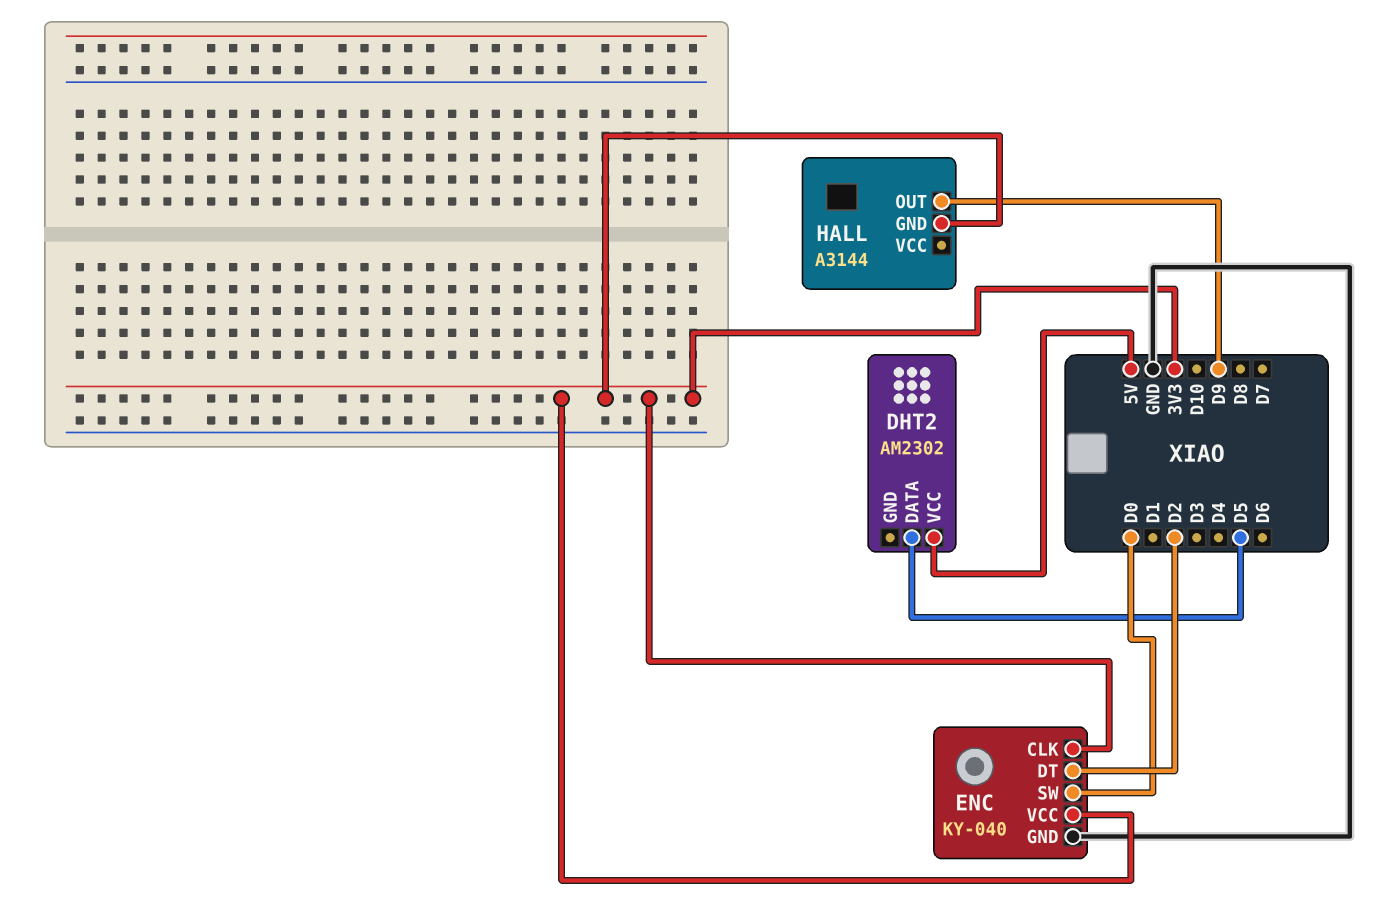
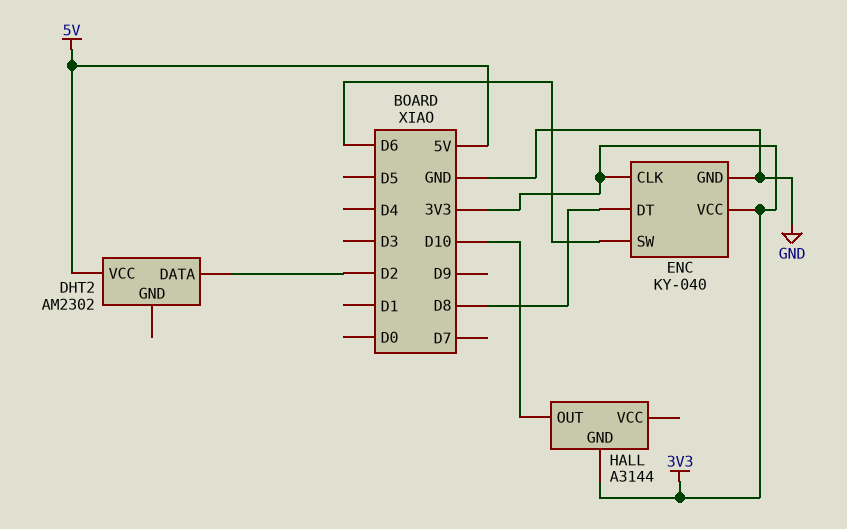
DHT2 pin DATA: D5 -> D2
ENC pin DT: D2 -> D8
ENC pin SW: D0 -> D6
HALL pin OUT: D9 -> D10

